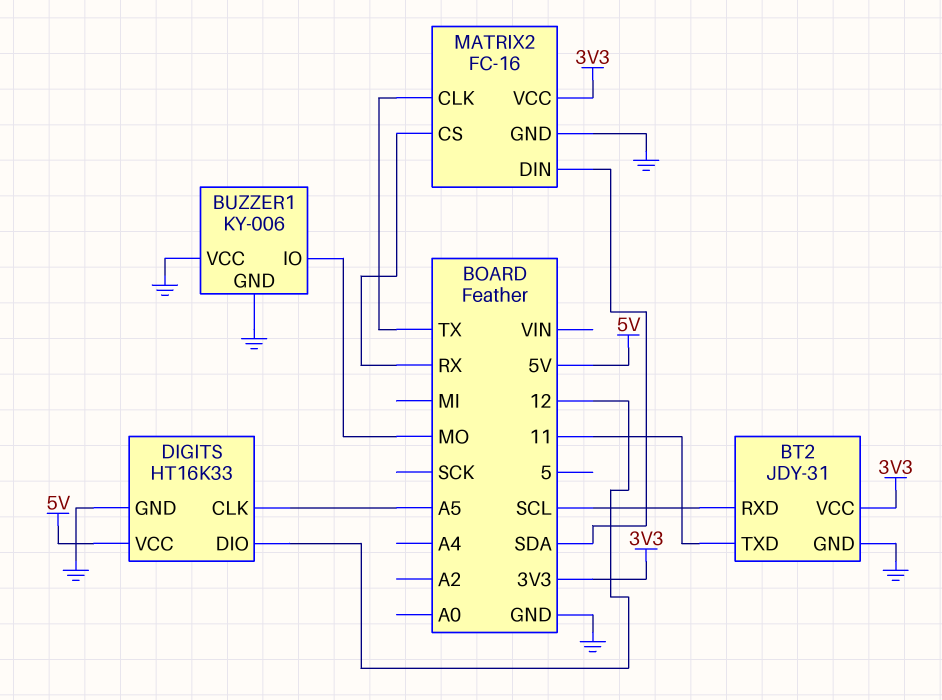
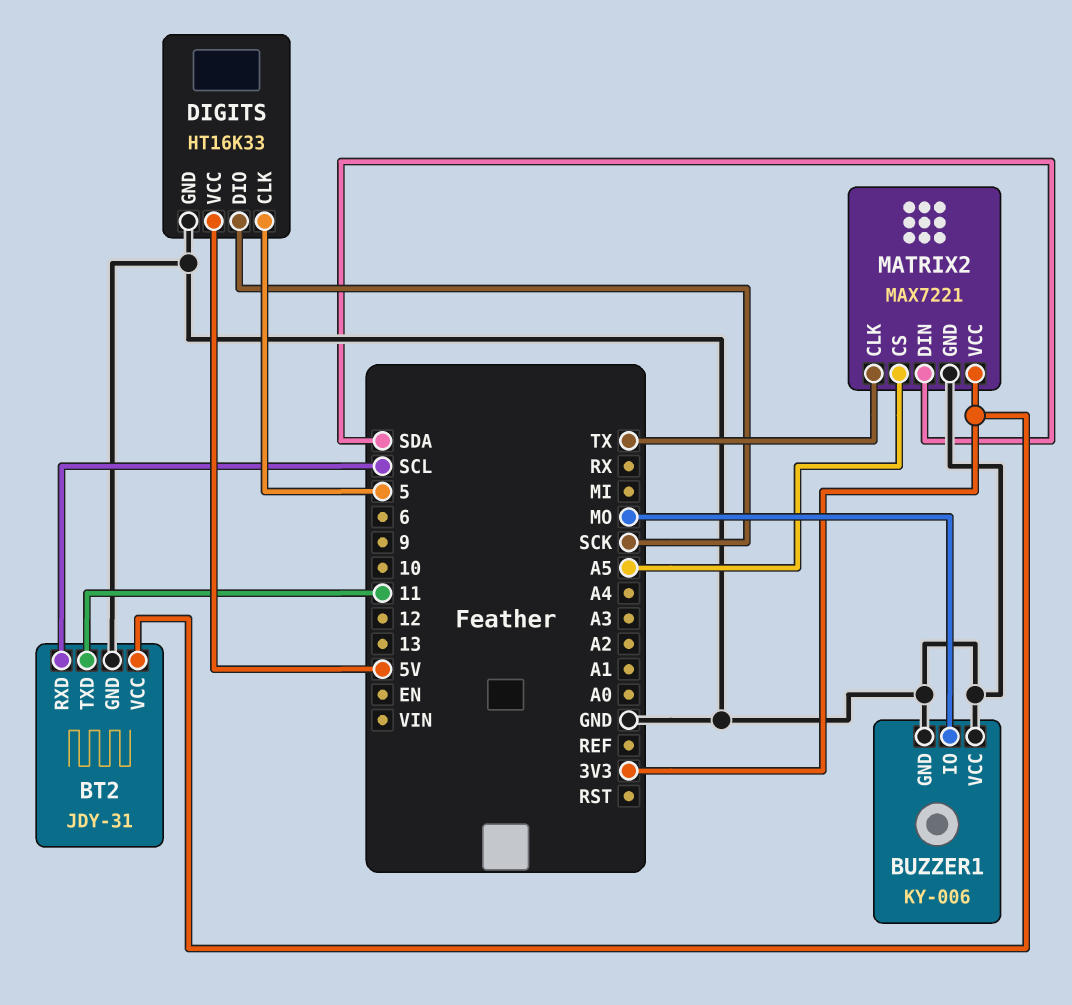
DIGITS pin CLK: A5 -> 5
DIGITS pin DIO: 12 -> SCK
MATRIX2: FC-16 -> MAX7221
MATRIX2 pin CS: RX -> A5

